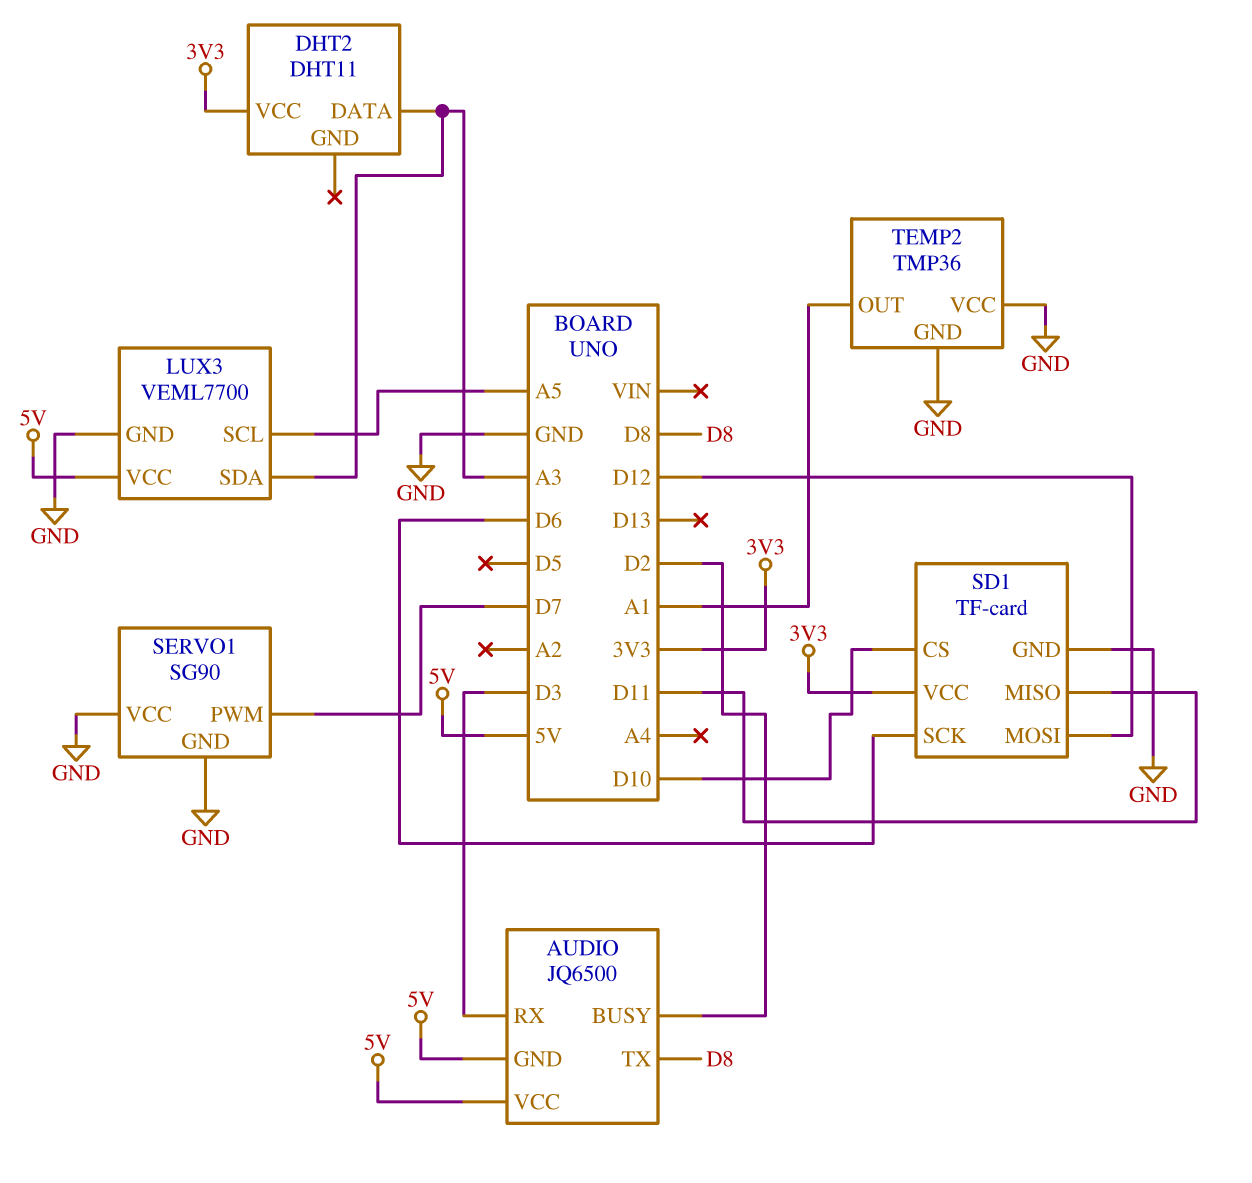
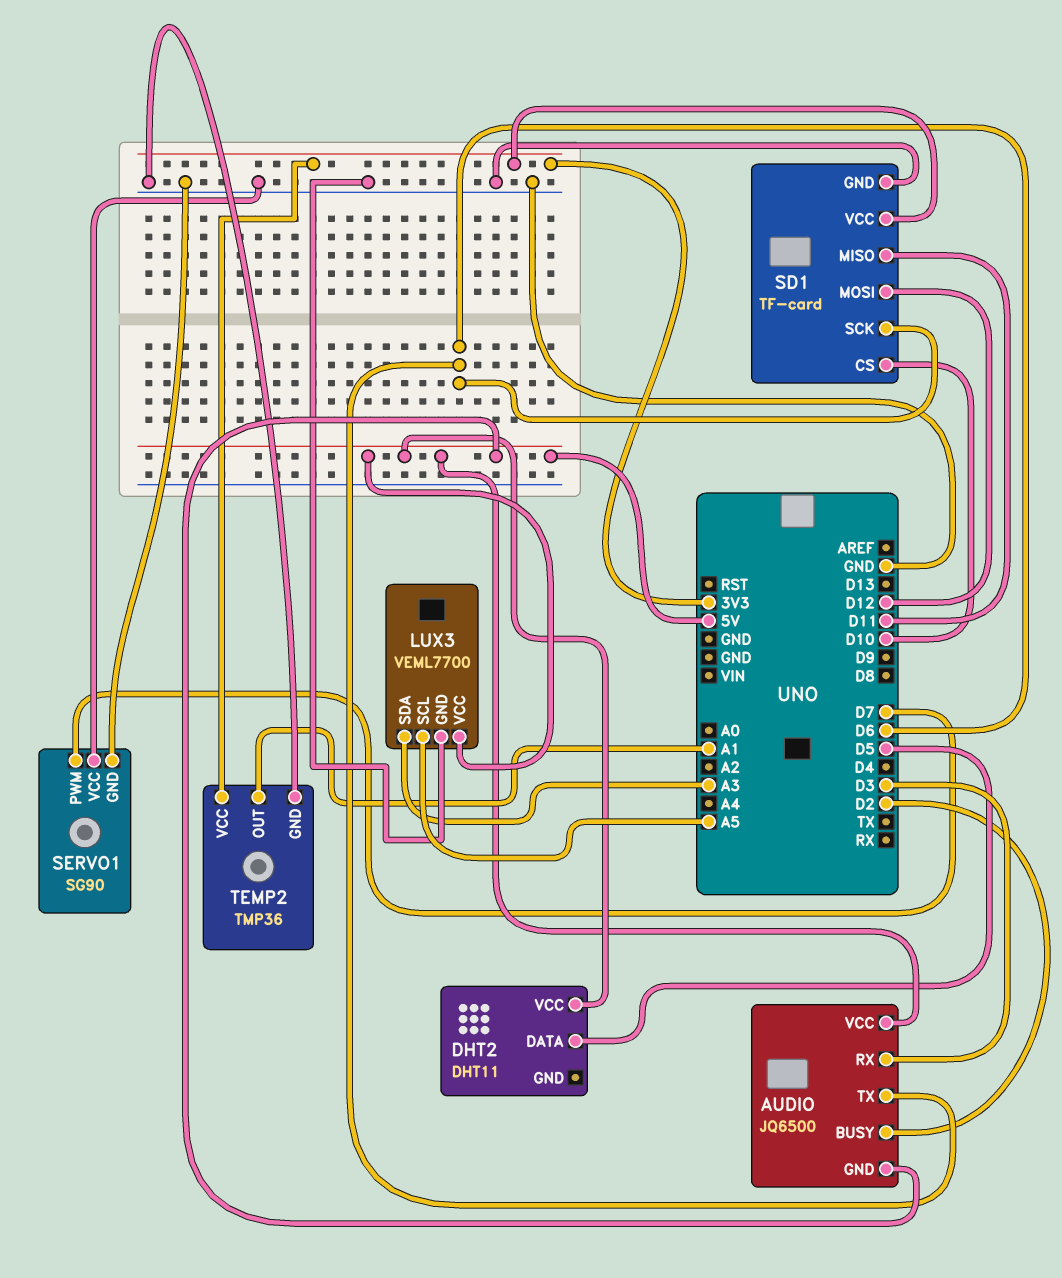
AUDIO pin TX: D8 -> D6
DHT2 pin DATA: A3 -> D5
DHT2 pin VCC: 3V3 -> 5V
TEMP2 pin VCC: GND -> 3V3

